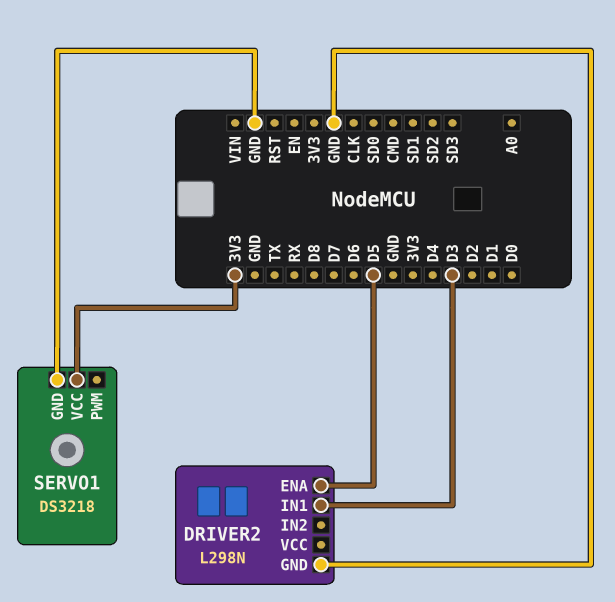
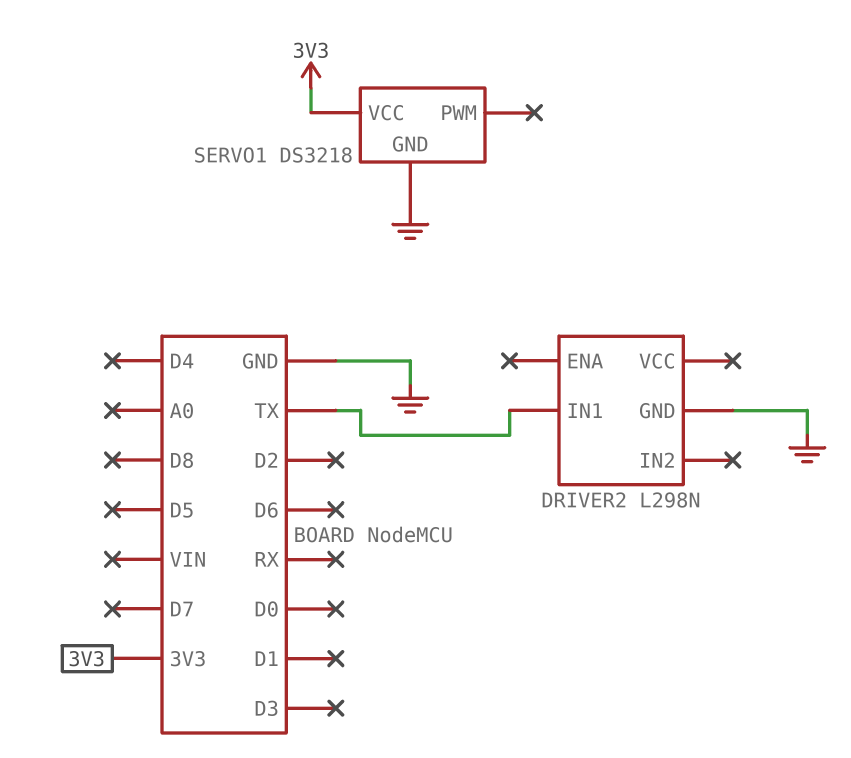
DRIVER2 pin ENA: D5 -> none
DRIVER2 pin IN1: D3 -> TX

